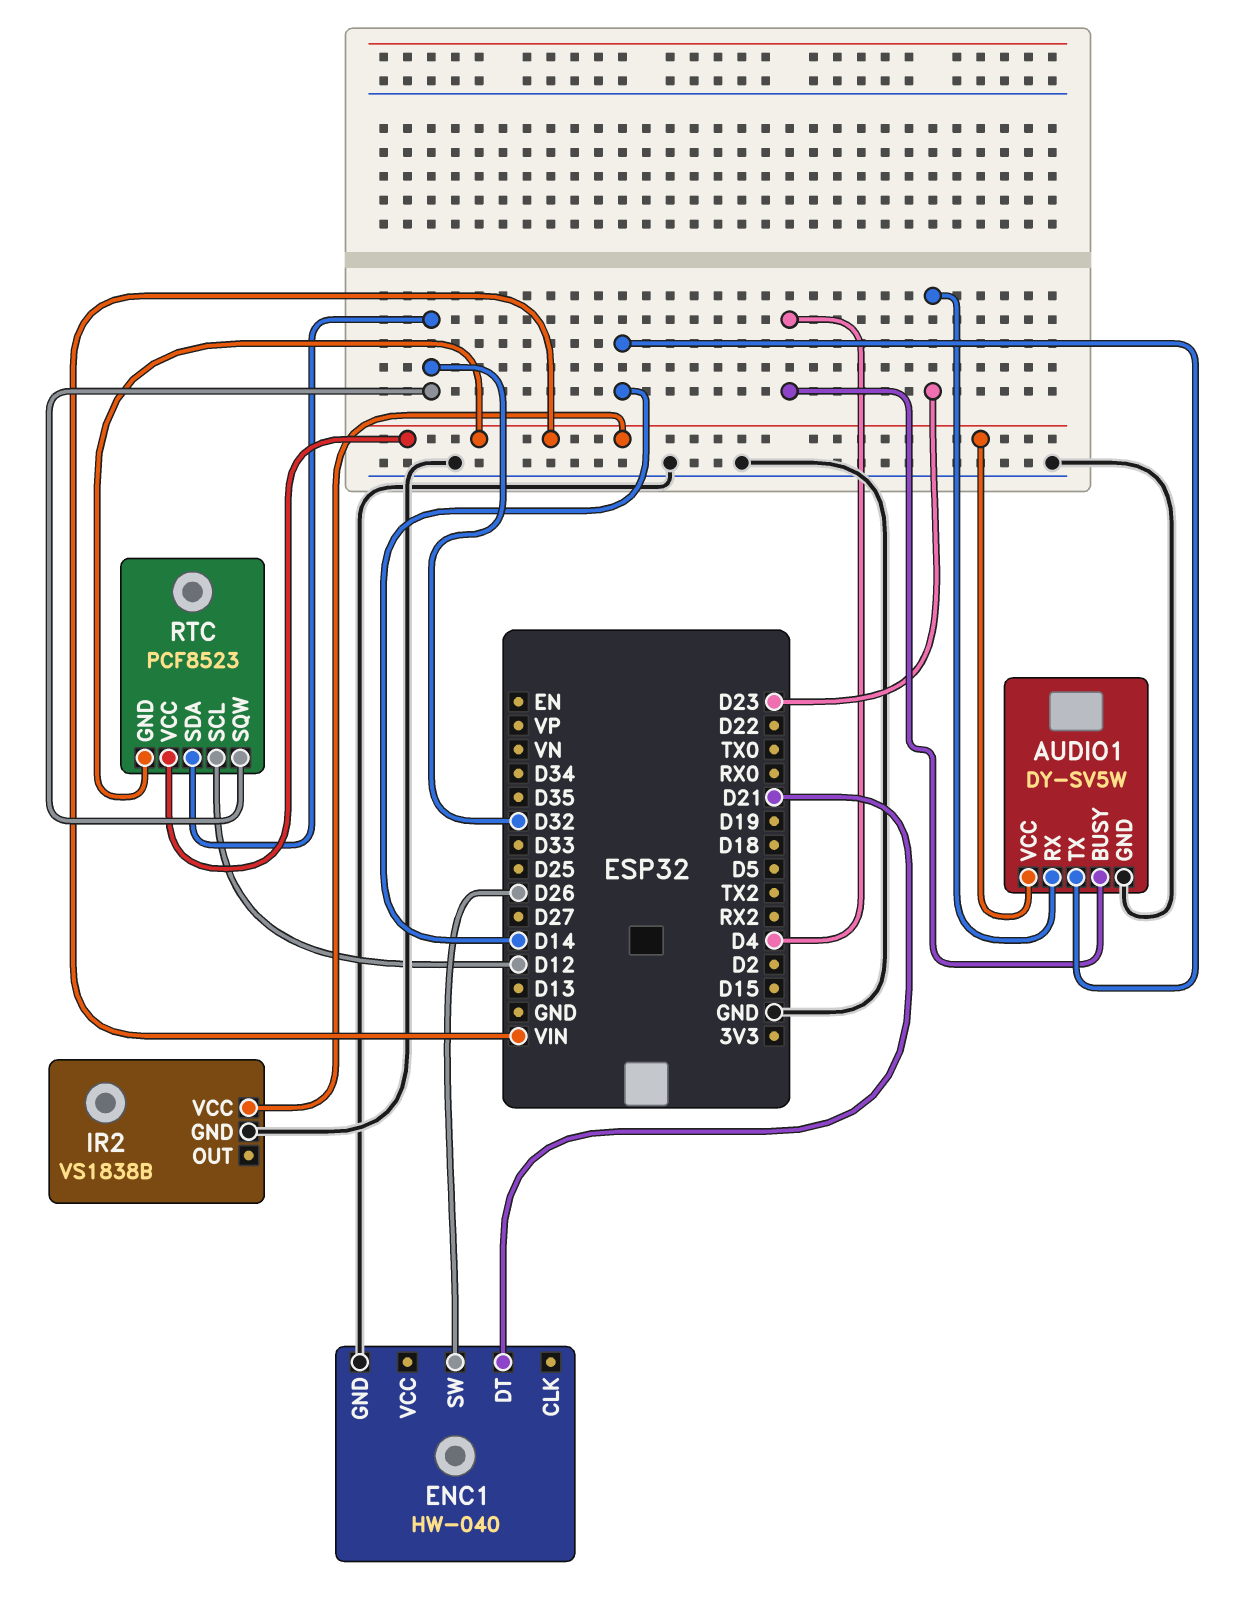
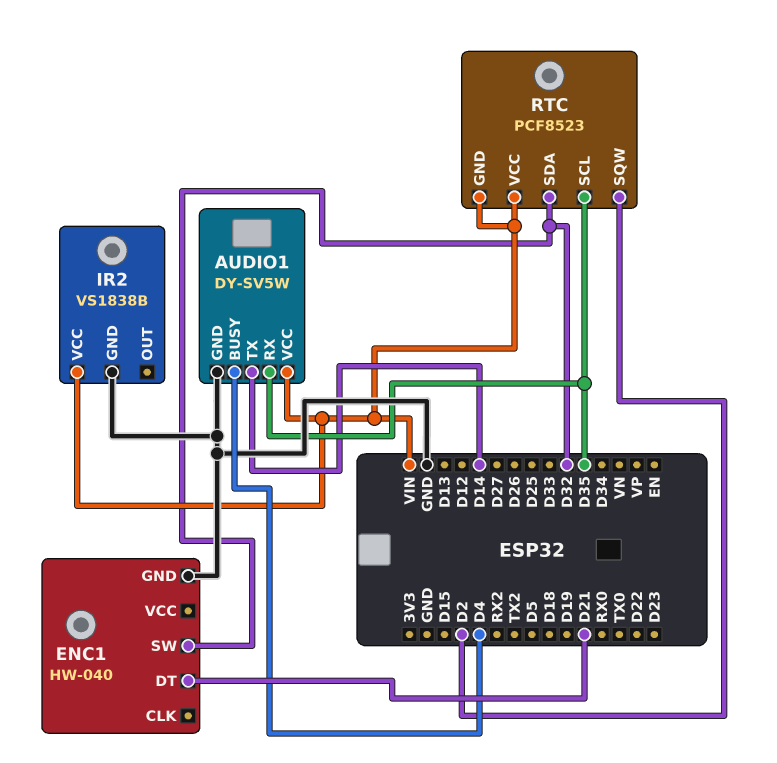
AUDIO1 pin RX: D23 -> D35
ENC1 pin SW: D26 -> D32
RTC pin SCL: D12 -> D35
RTC pin SQW: D32 -> D2

